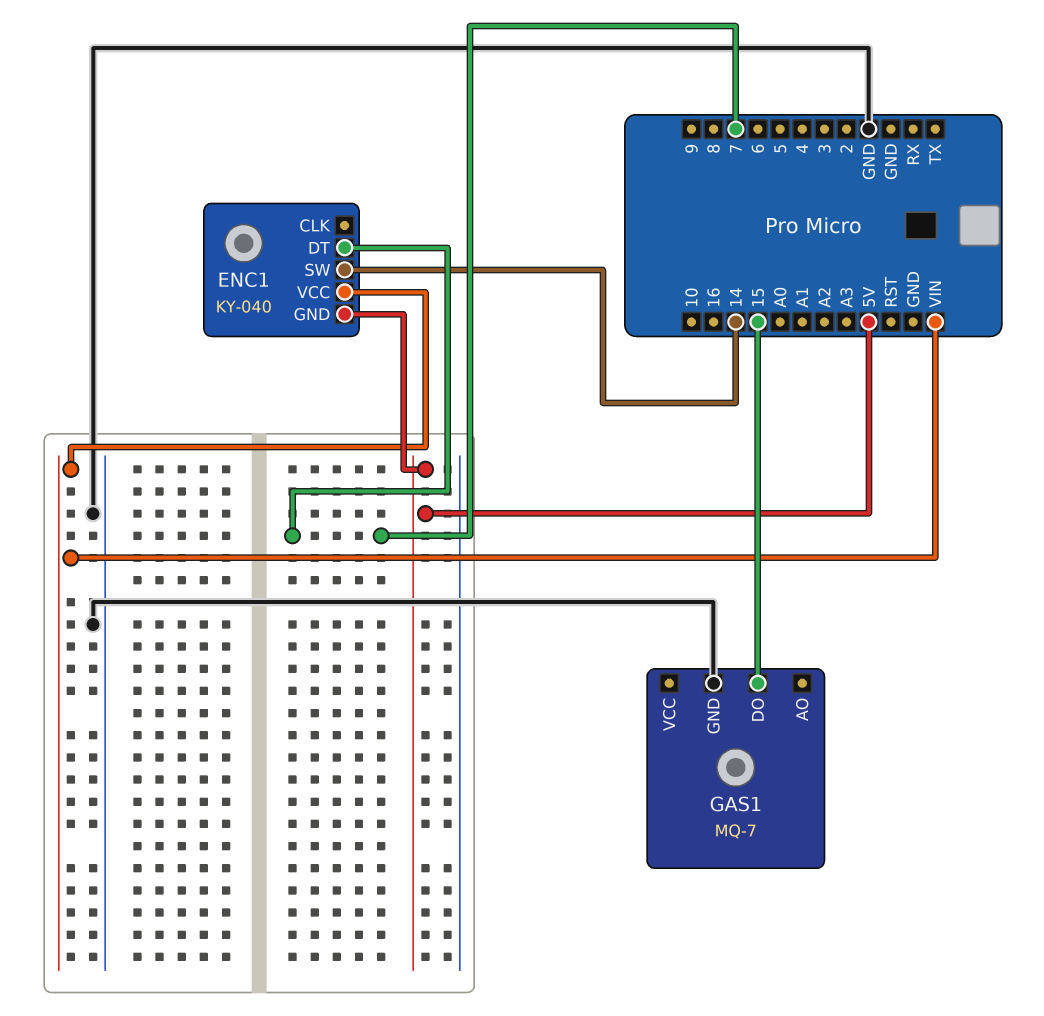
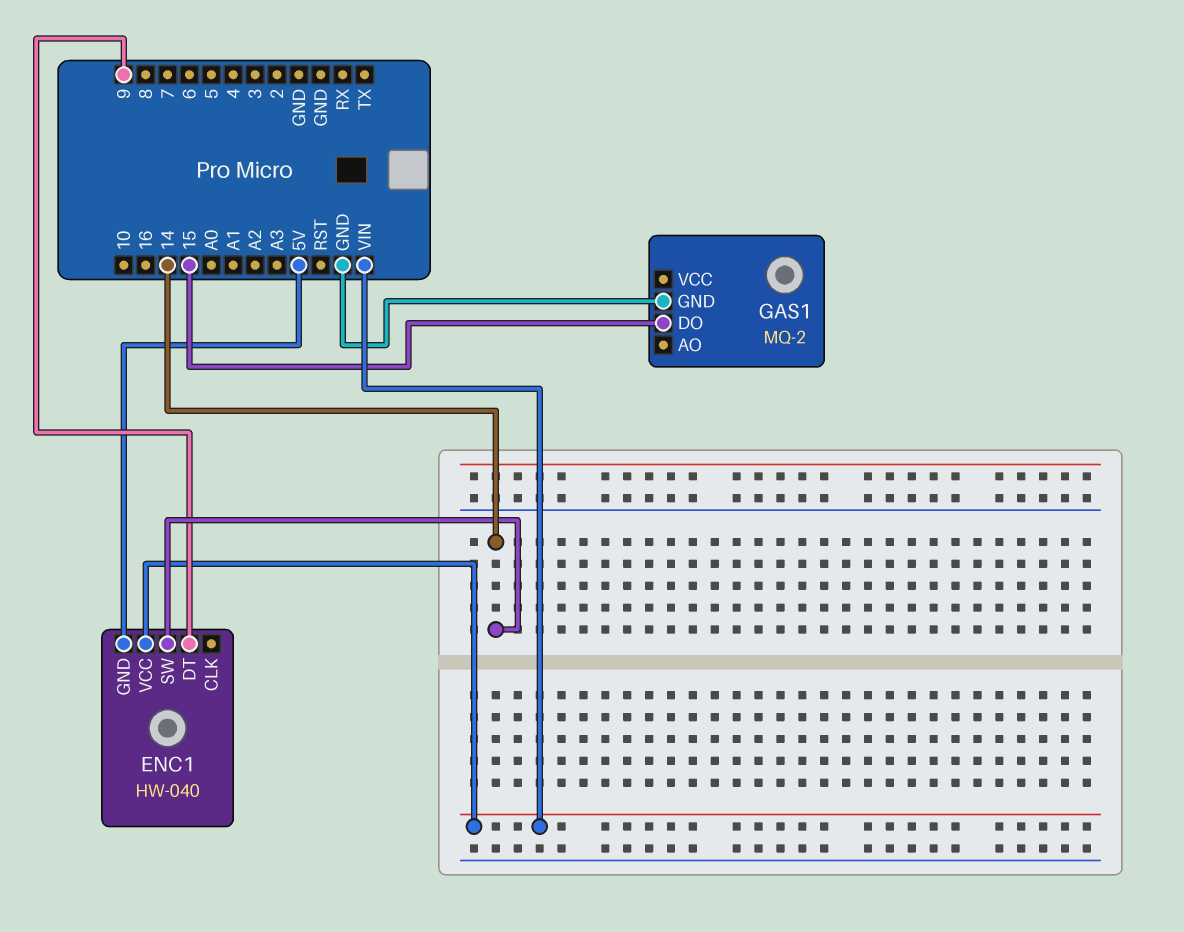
ENC1: KY-040 -> HW-040
ENC1 pin DT: 7 -> 9
GAS1: MQ-7 -> MQ-2

